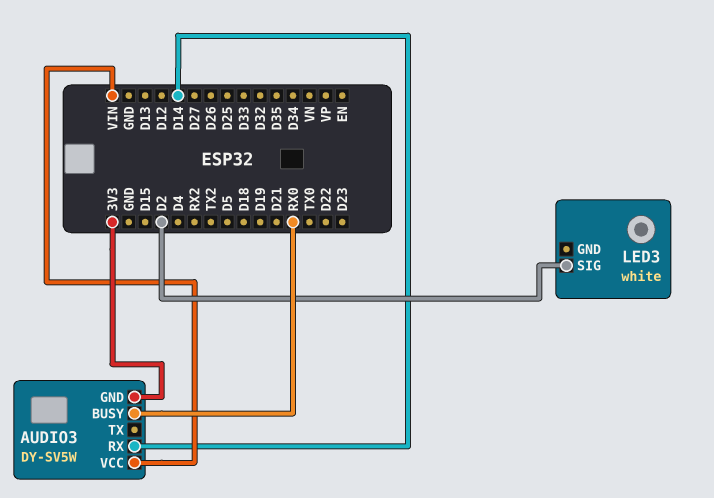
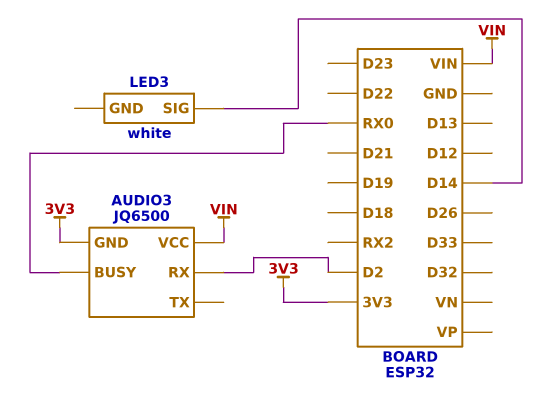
AUDIO3: DY-SV5W -> JQ6500
AUDIO3 pin RX: D14 -> D2
LED3 pin SIG: D2 -> D14

